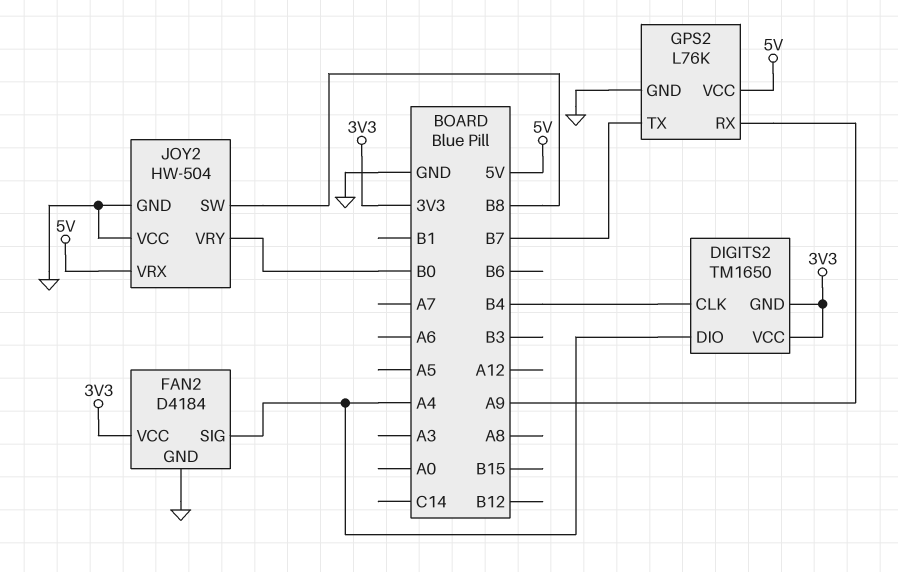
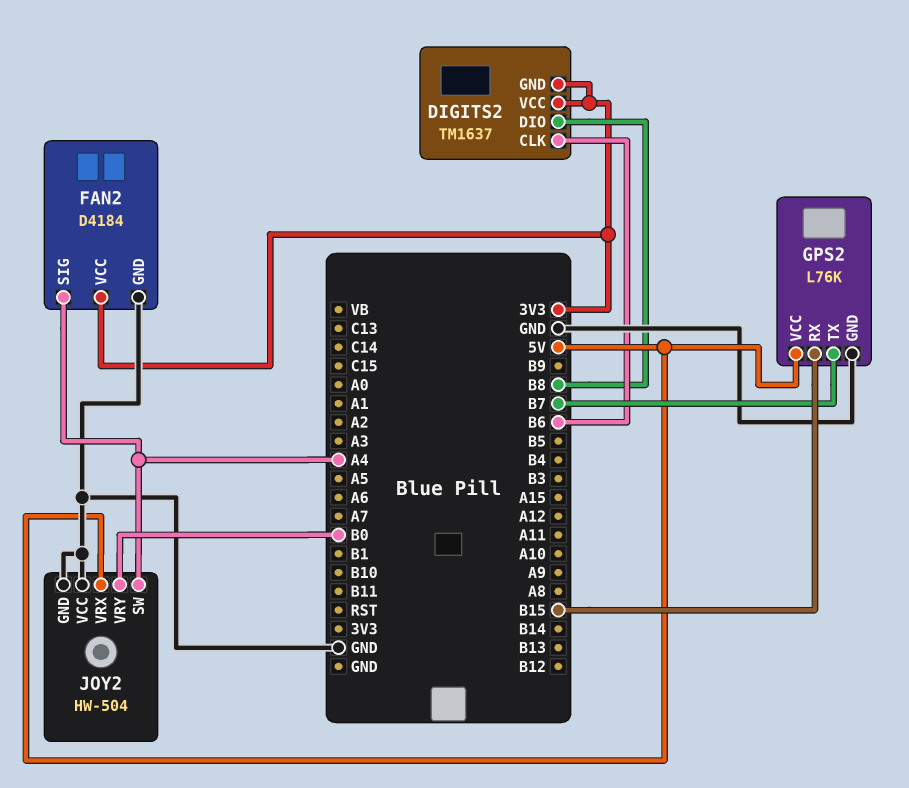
DIGITS2: TM1650 -> TM1637
DIGITS2 pin CLK: B4 -> B6
DIGITS2 pin DIO: A4 -> B8
GPS2 pin RX: A9 -> B15
JOY2 pin SW: B8 -> A4

